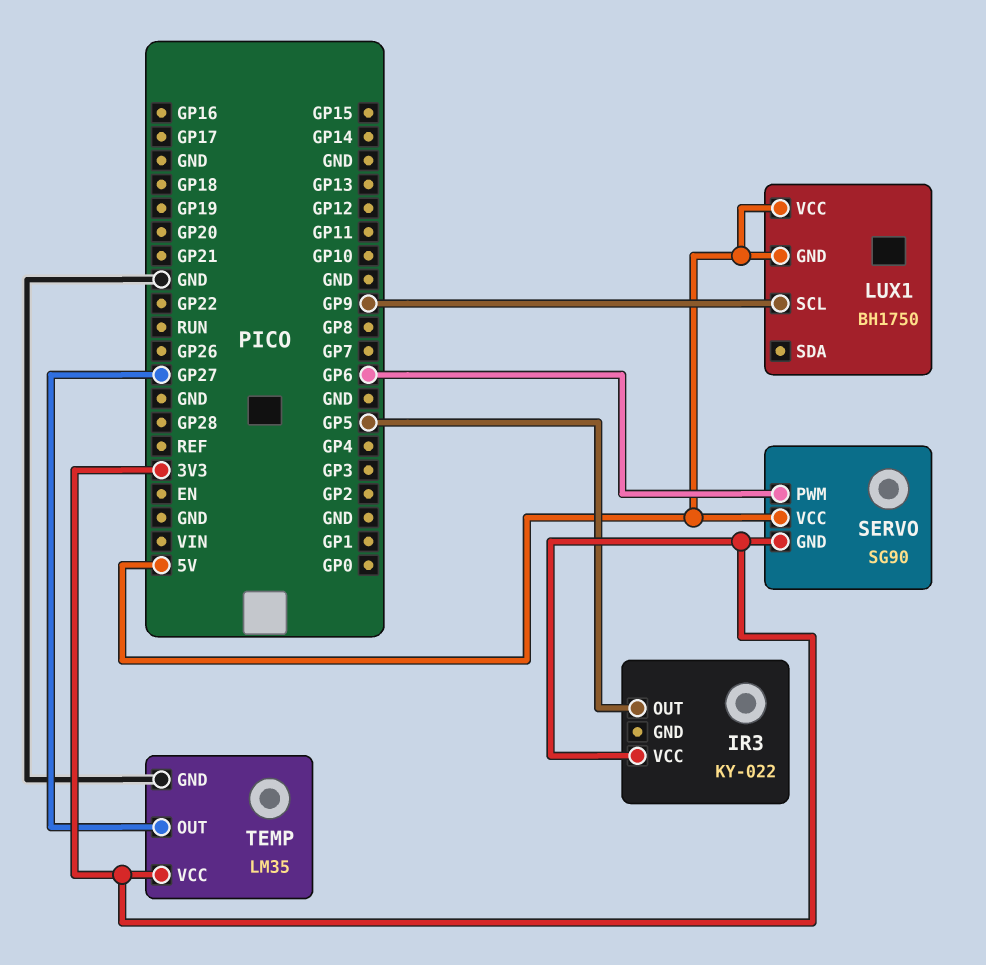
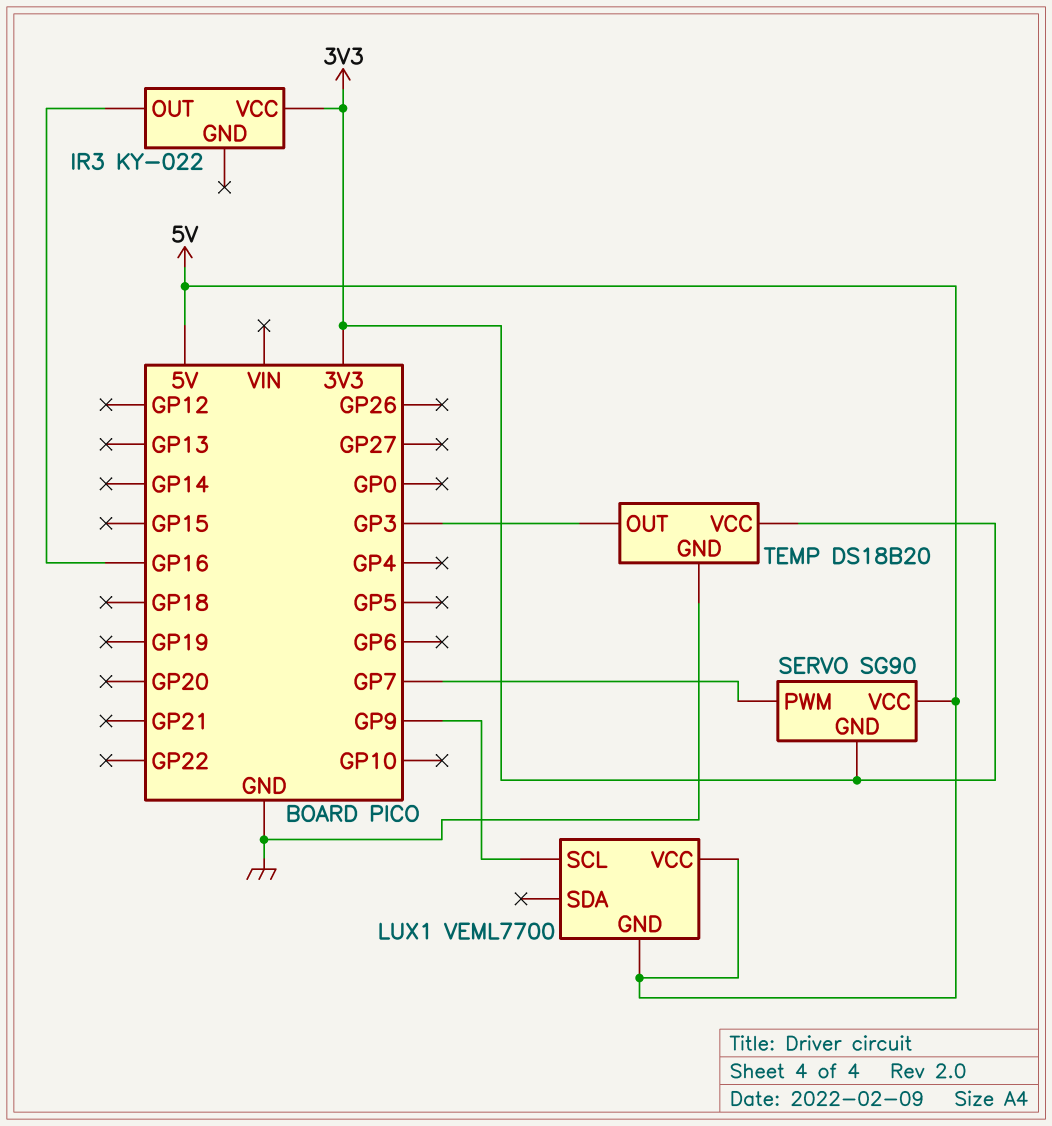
IR3 pin OUT: GP5 -> GP16
LUX1: BH1750 -> VEML7700
SERVO pin PWM: GP6 -> GP7
TEMP: LM35 -> DS18B20
TEMP pin OUT: GP27 -> GP3

